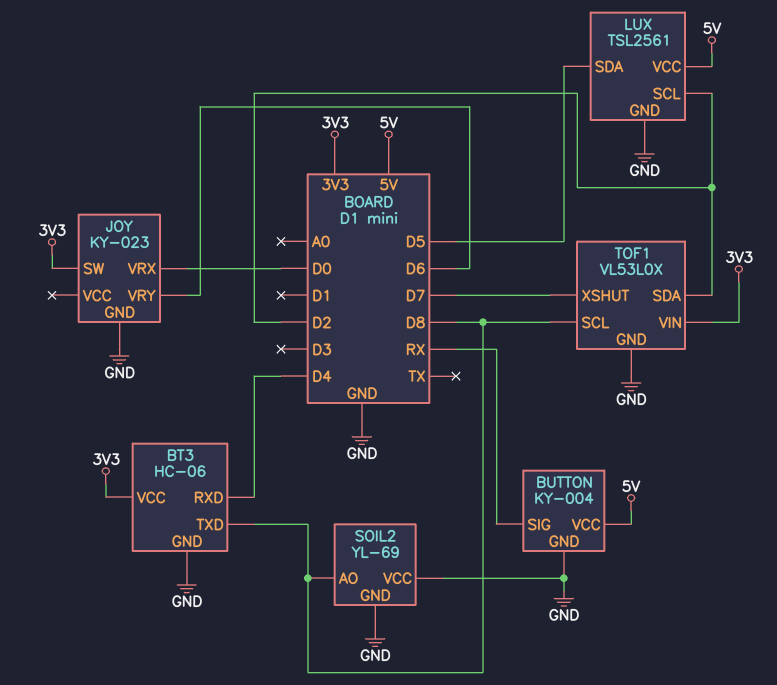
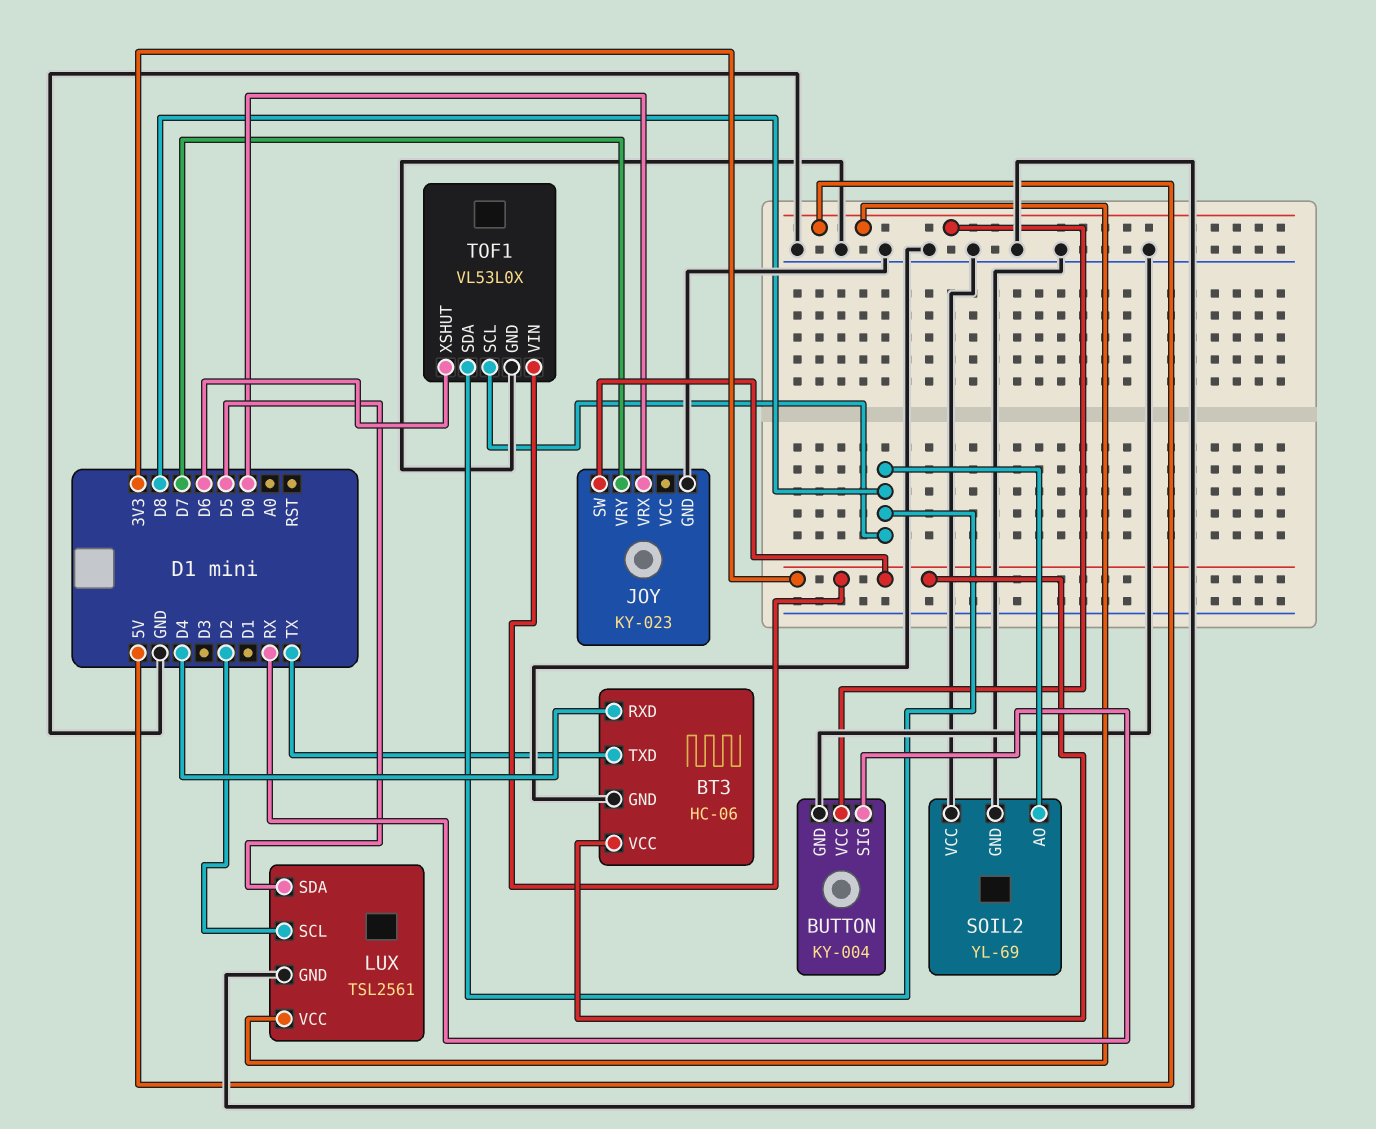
BT3 pin TXD: D8 -> TX
JOY pin VRY: D6 -> D7
TOF1 pin SDA: D2 -> D8
TOF1 pin XSHUT: D7 -> D6

